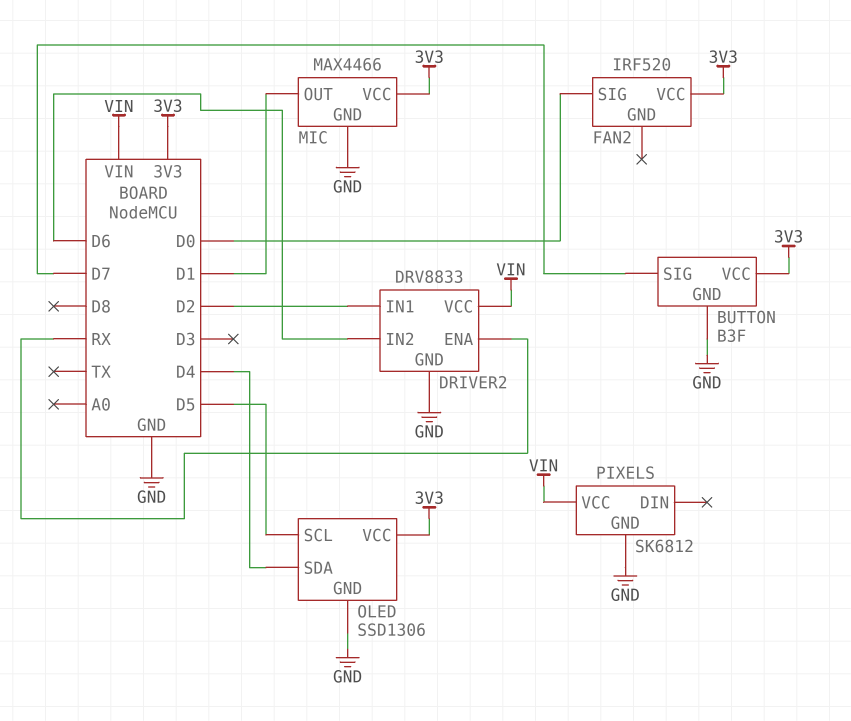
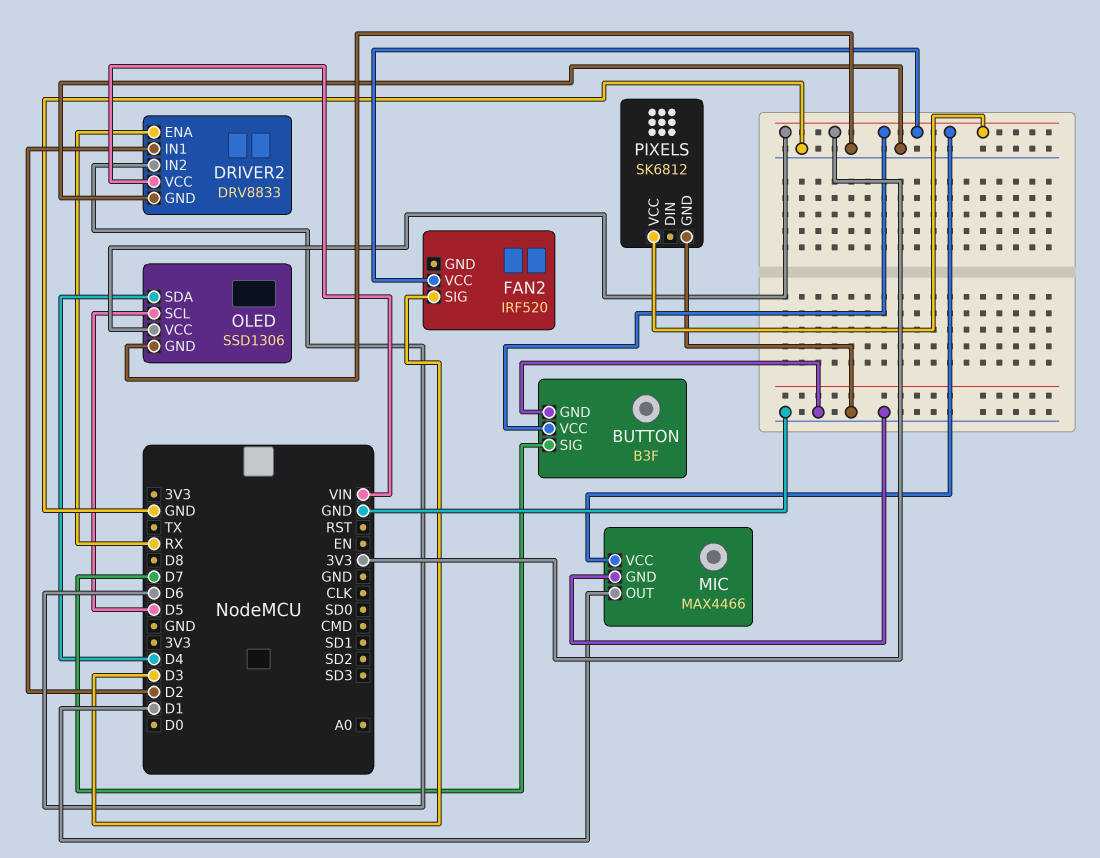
FAN2 pin SIG: D0 -> D3
PIXELS pin VCC: VIN -> 3V3

